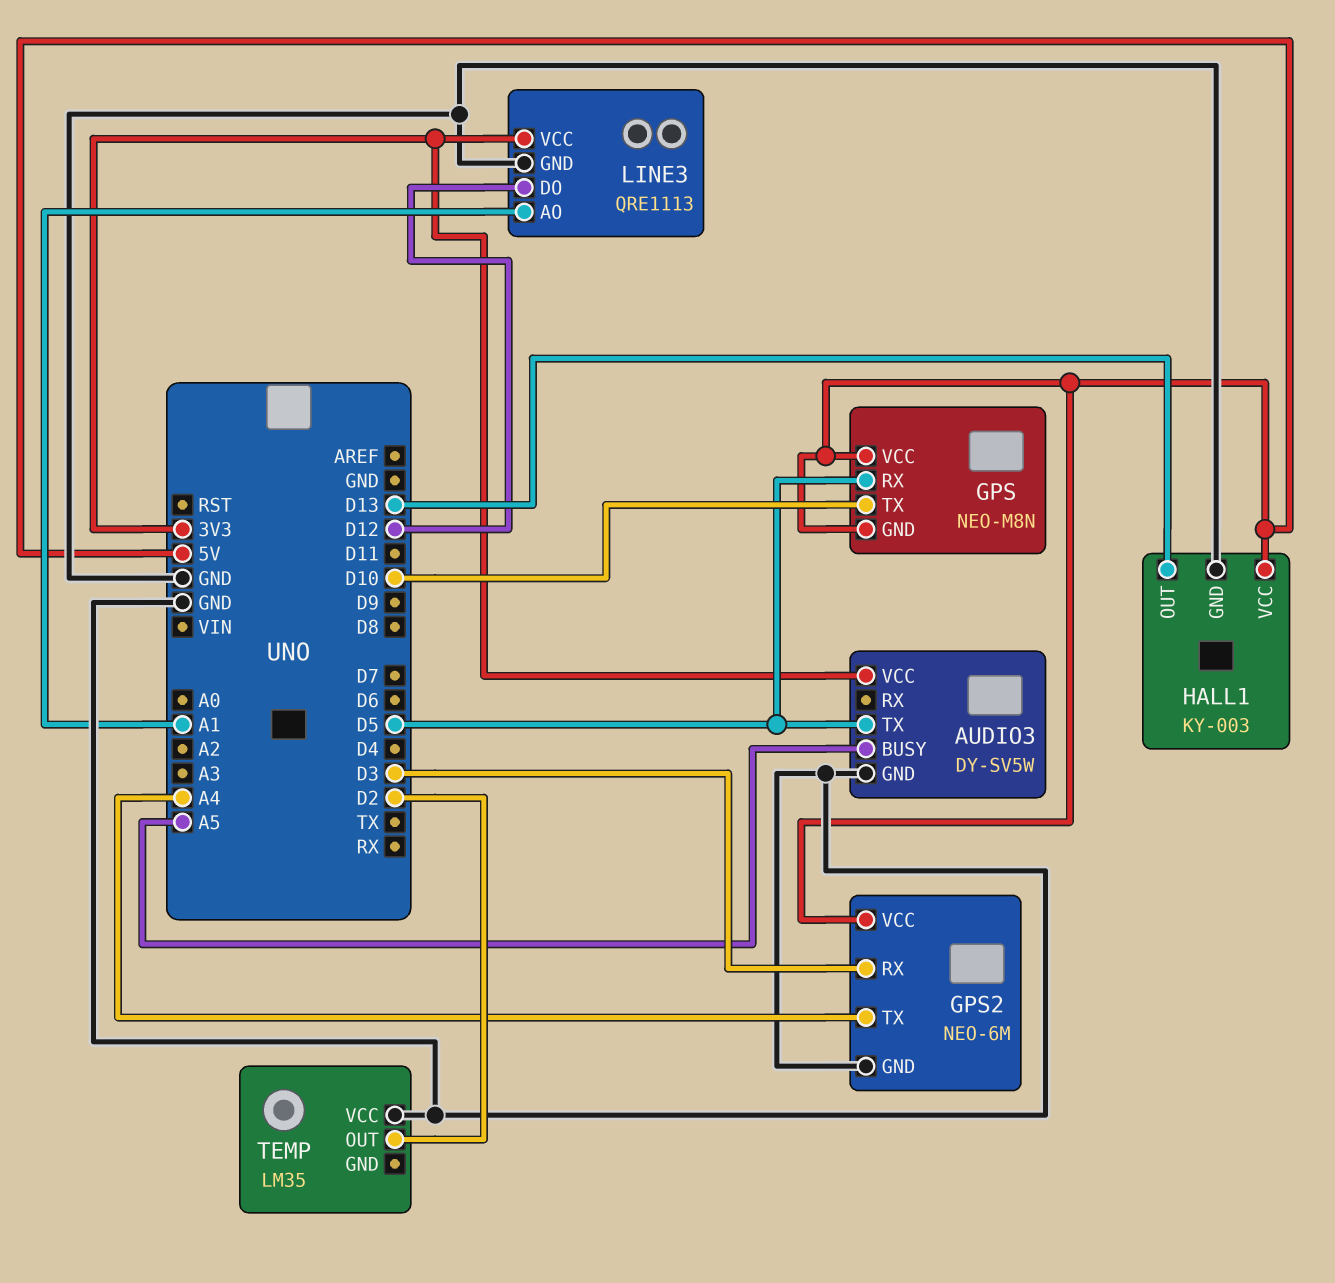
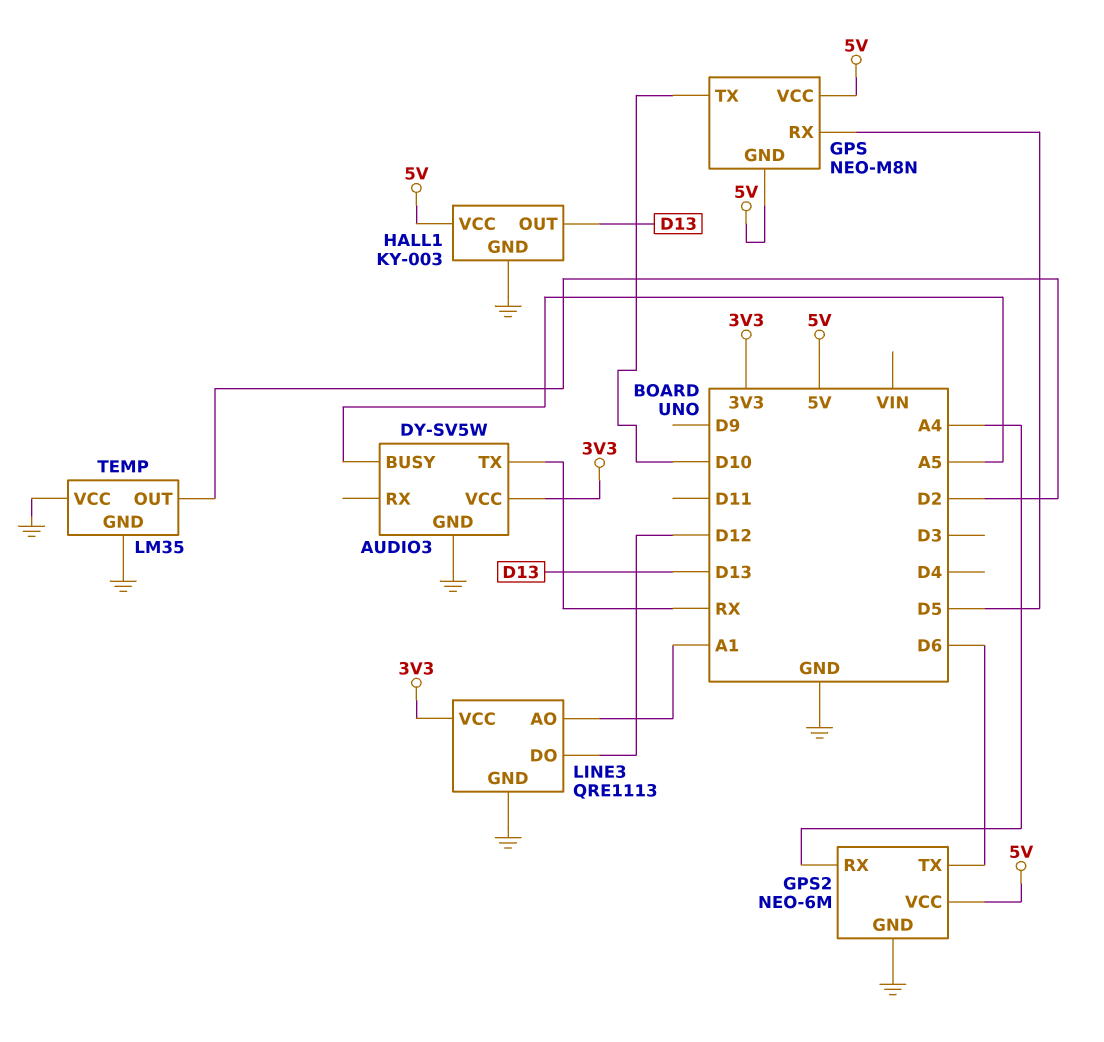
AUDIO3 pin TX: D5 -> RX
GPS2 pin RX: D3 -> A4
GPS2 pin TX: A4 -> D6
TEMP pin GND: none -> GND

